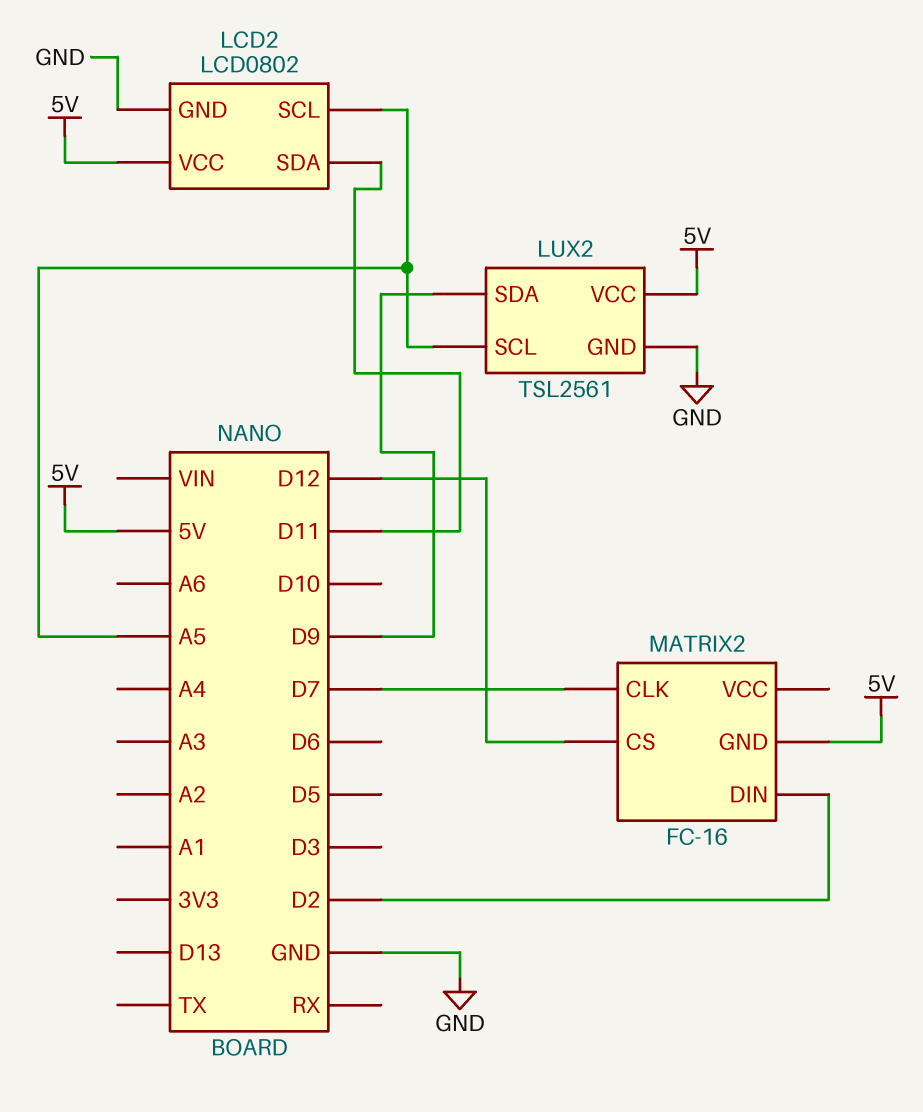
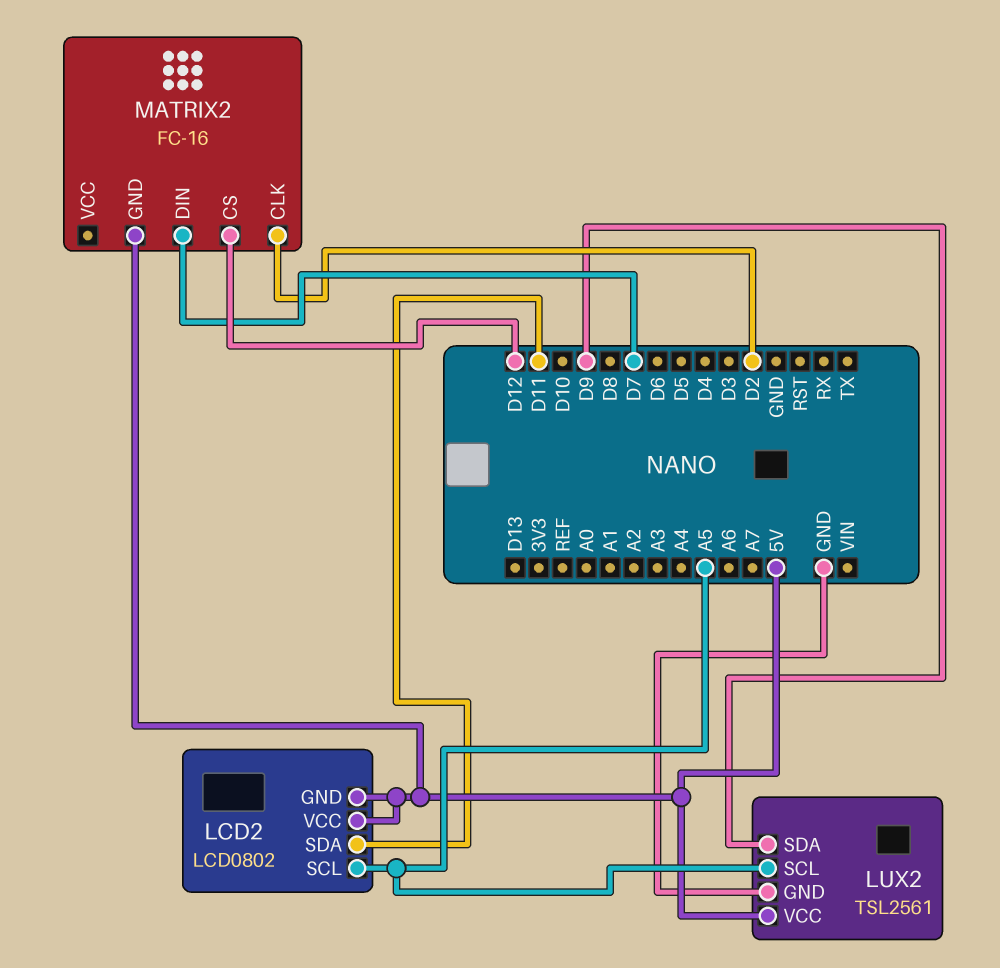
LCD2 pin GND: GND -> 5V
MATRIX2 pin CLK: D7 -> D2
MATRIX2 pin DIN: D2 -> D7

